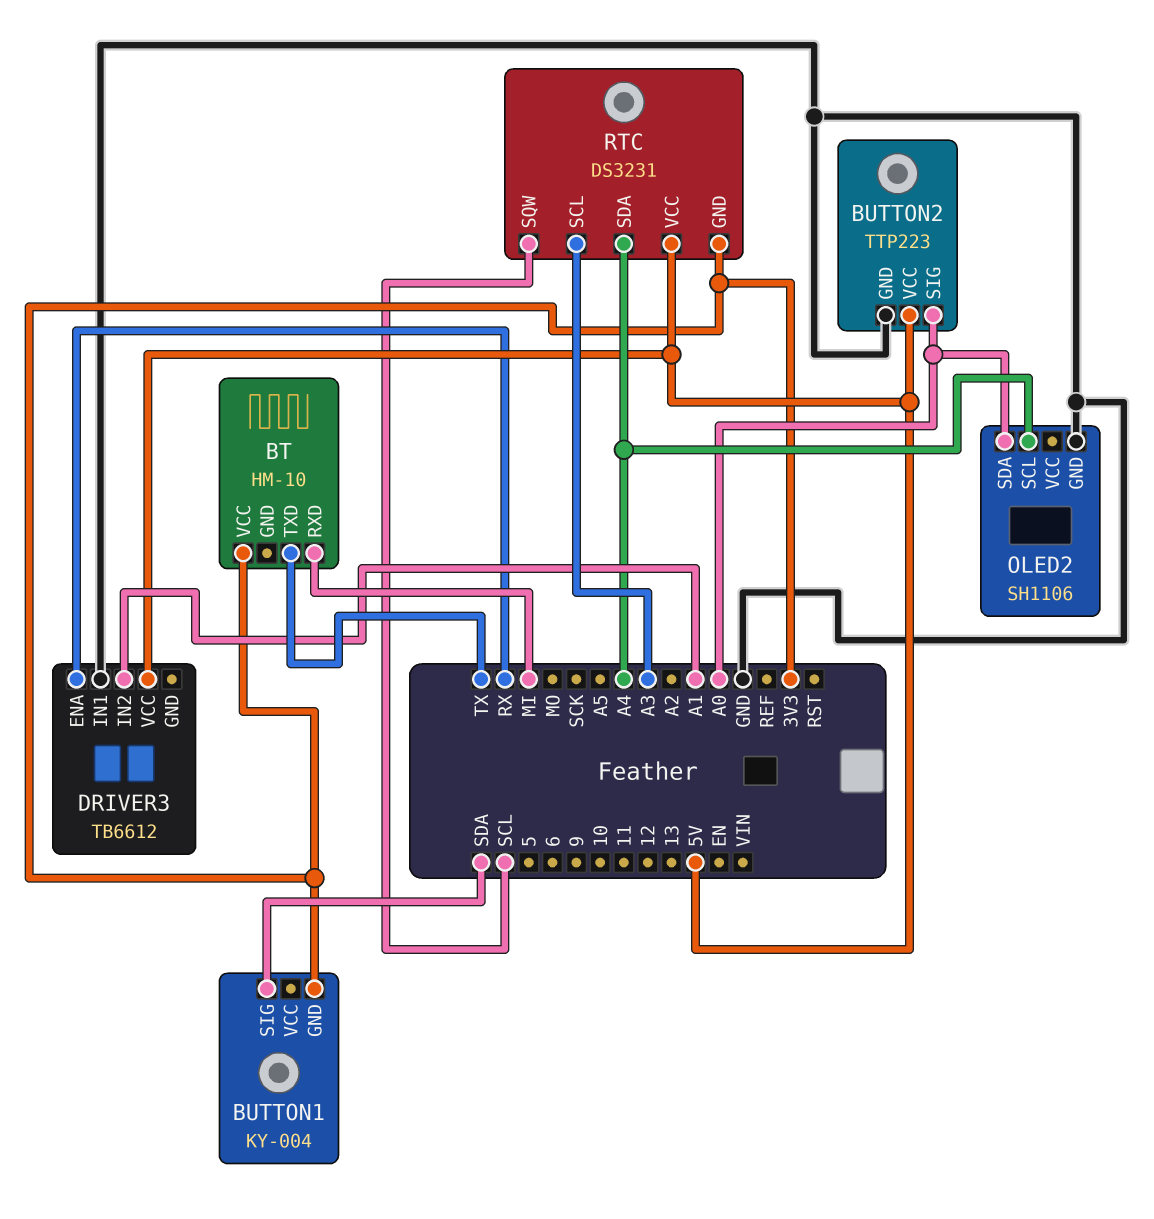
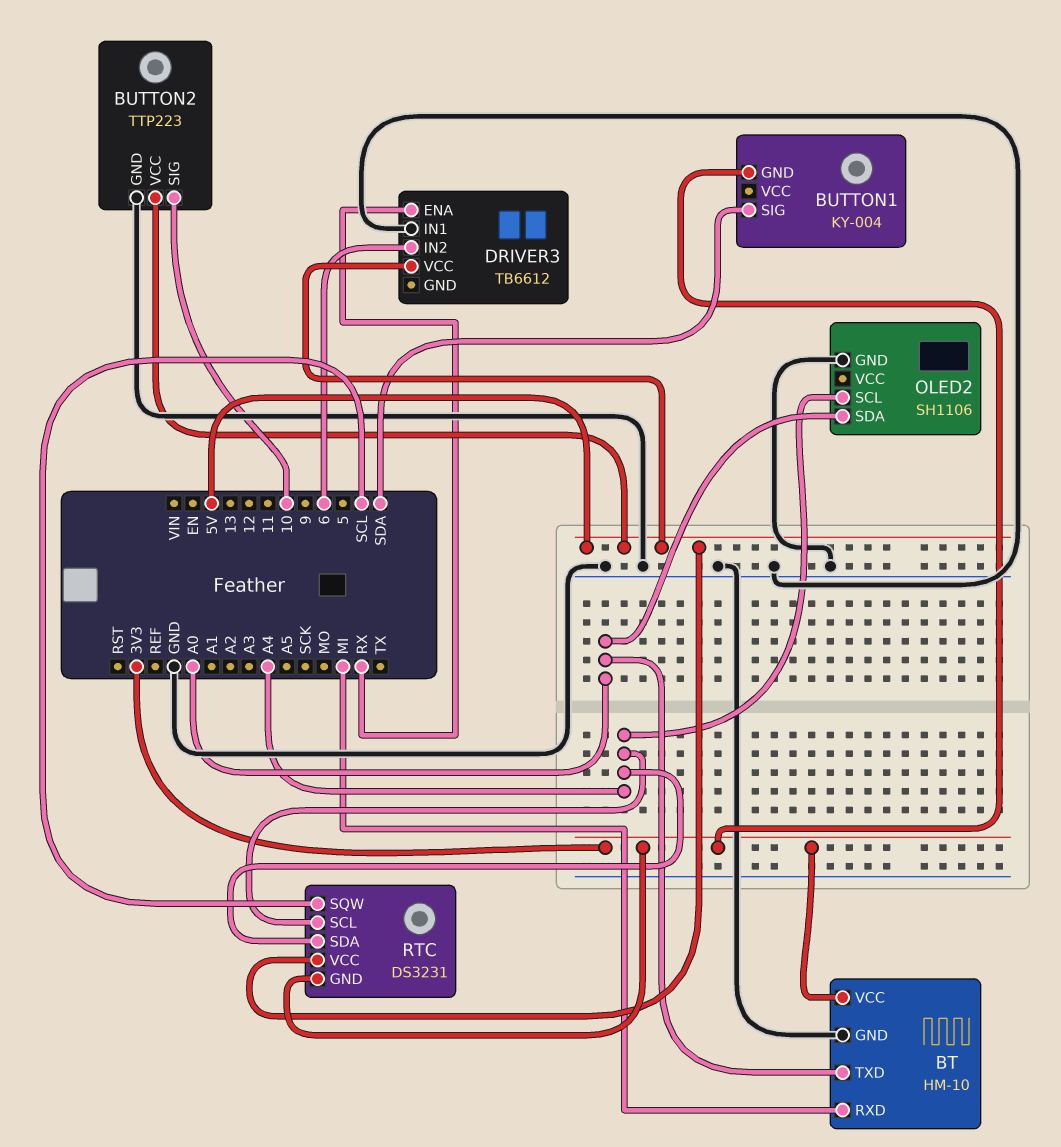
BT pin GND: none -> GND
BT pin TXD: TX -> A0
BUTTON2 pin SIG: A0 -> 10
DRIVER3 pin IN2: A1 -> 6
RTC pin SCL: A3 -> A4

